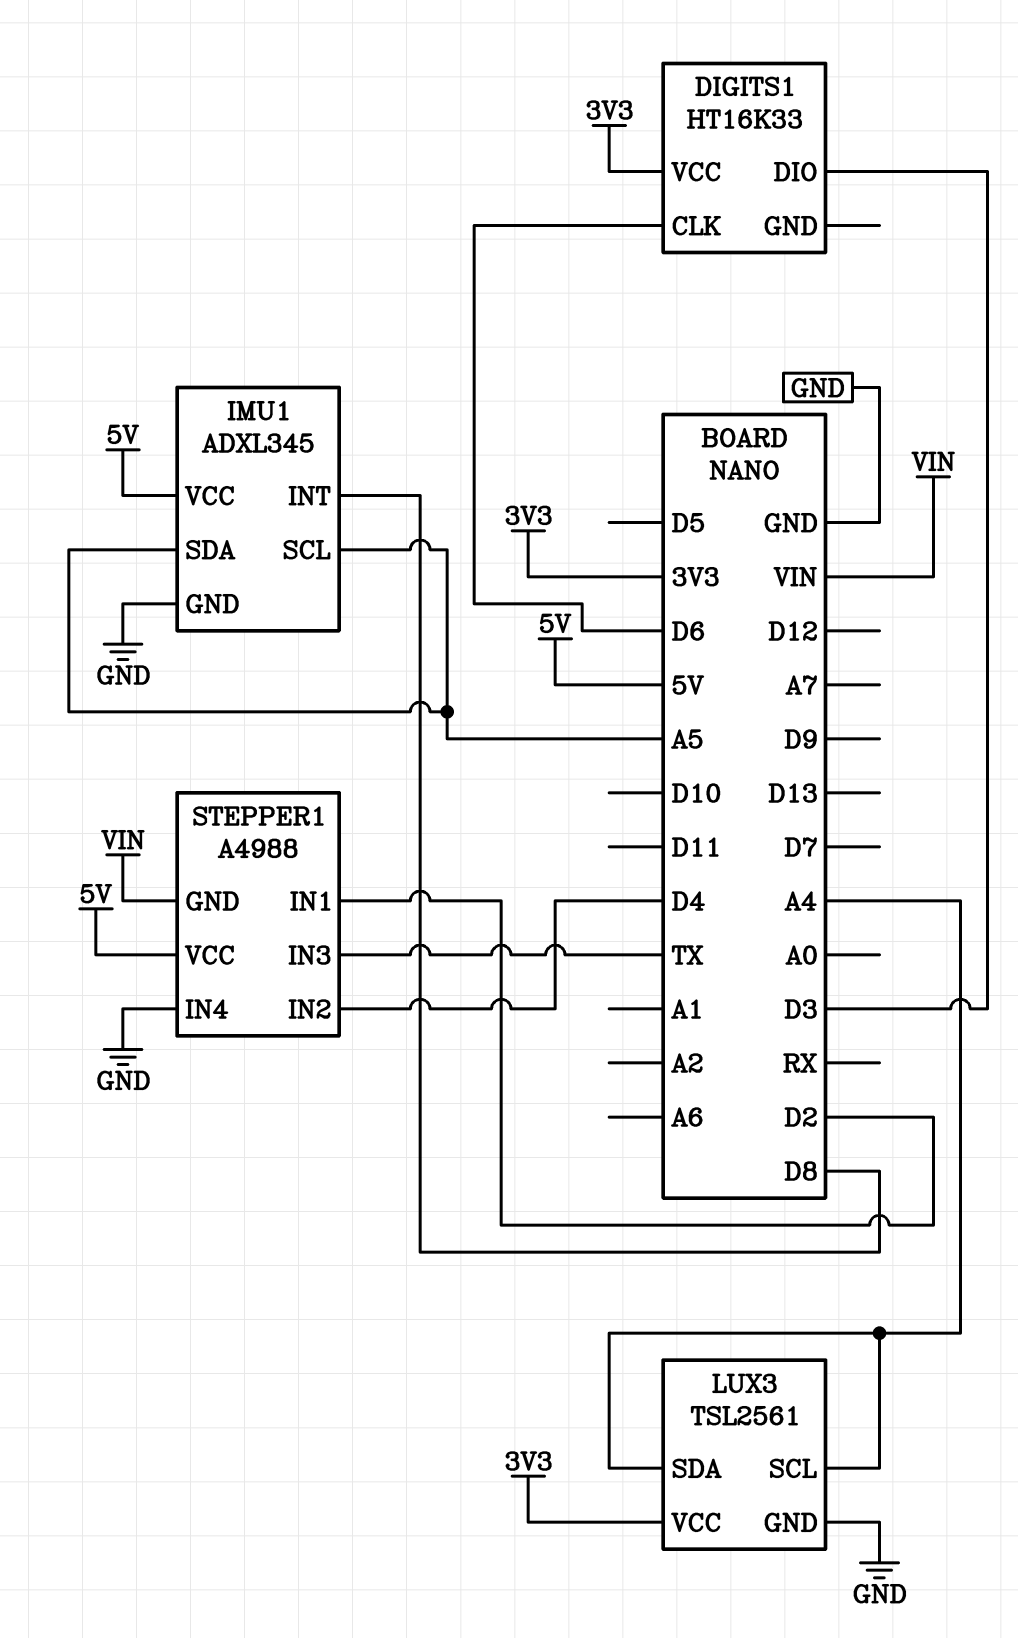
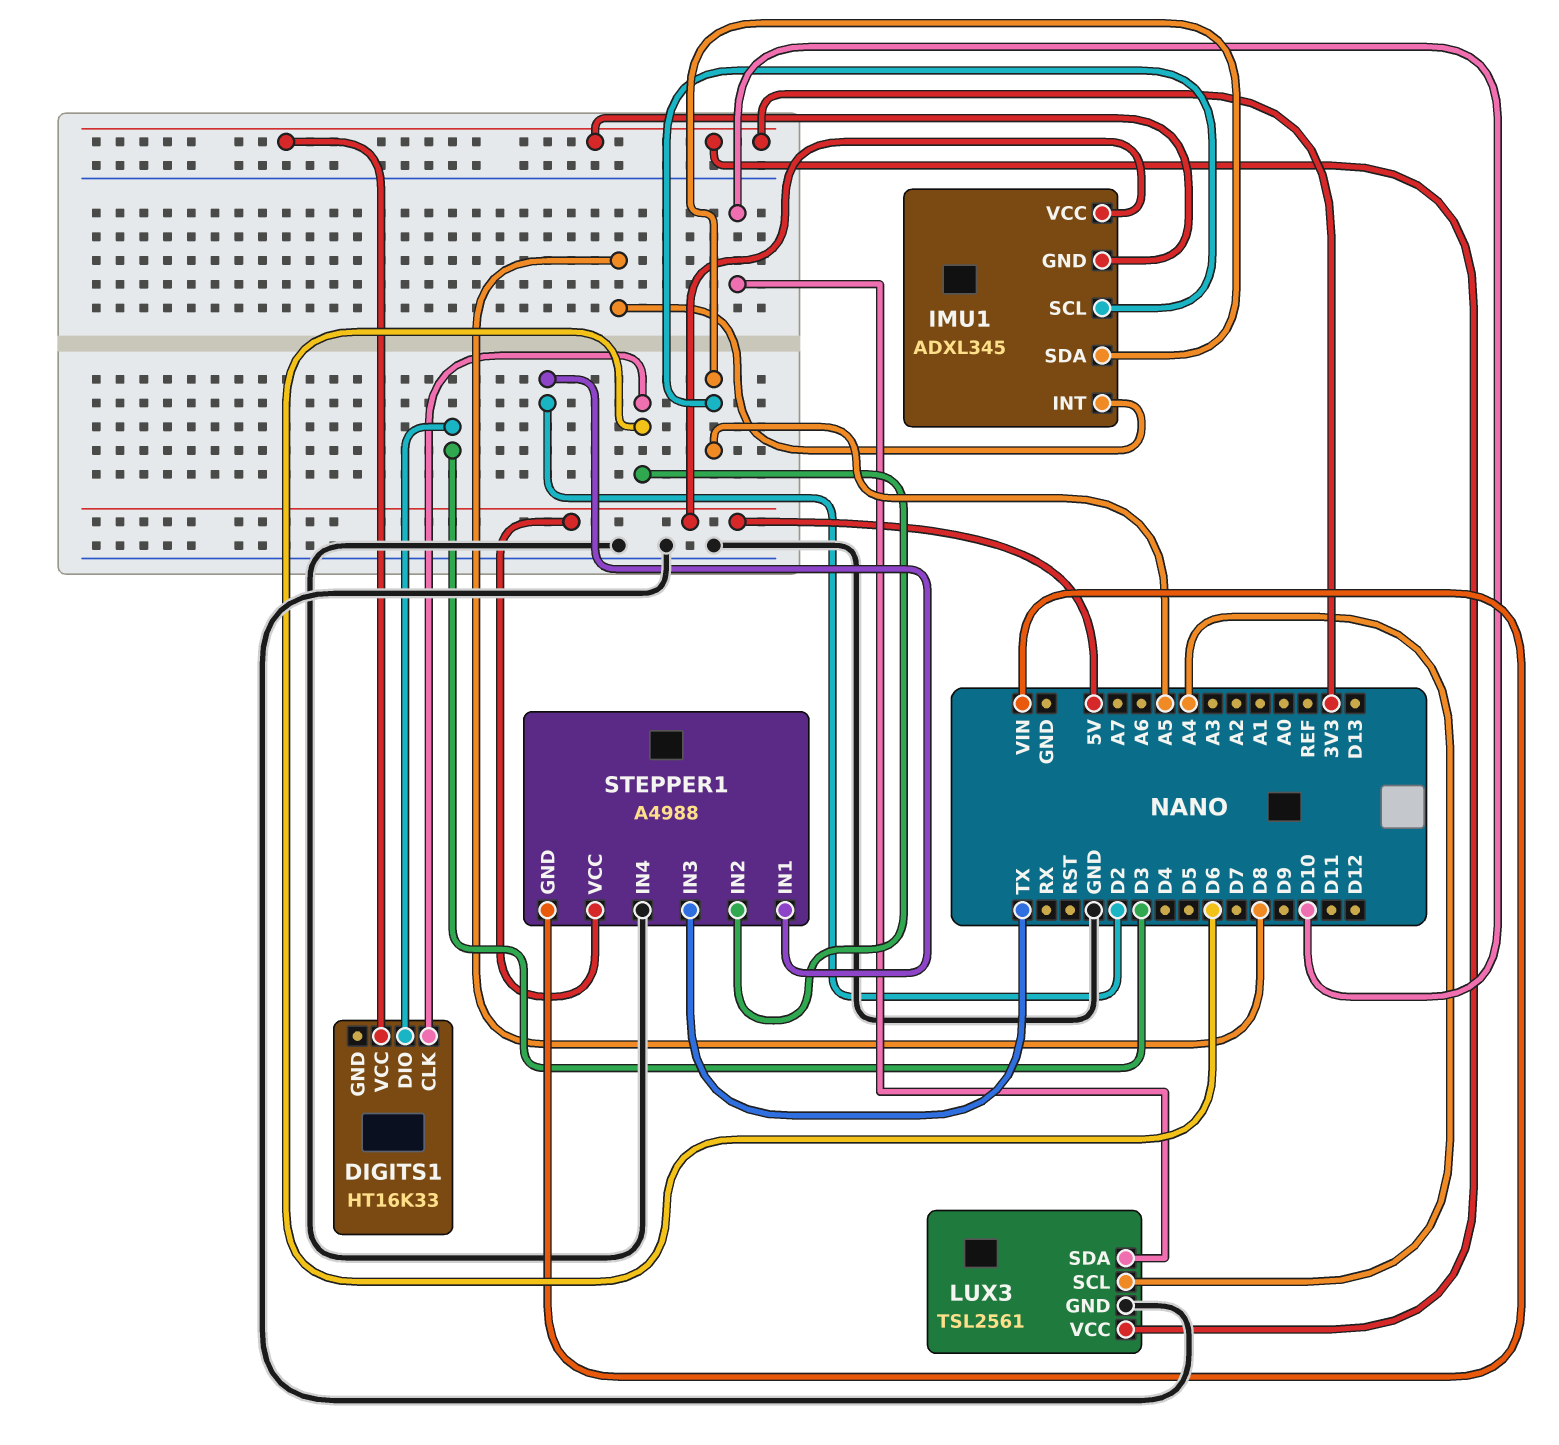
IMU1 pin GND: GND -> 3V3
LUX3 pin SDA: A4 -> D10
STEPPER1 pin IN2: D4 -> D6

